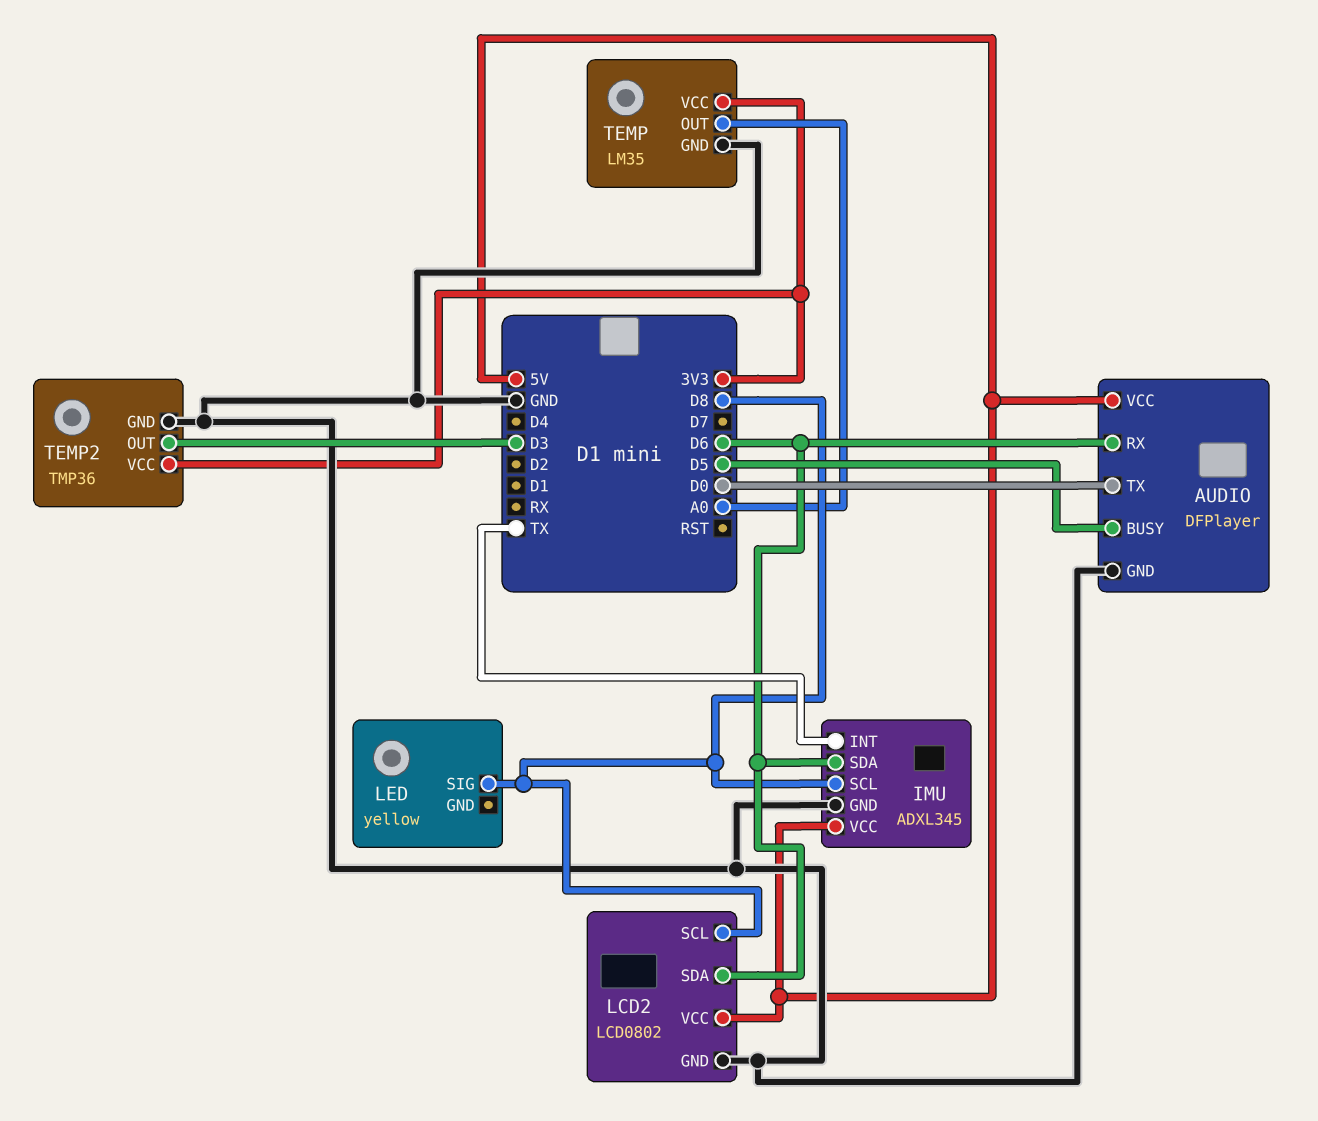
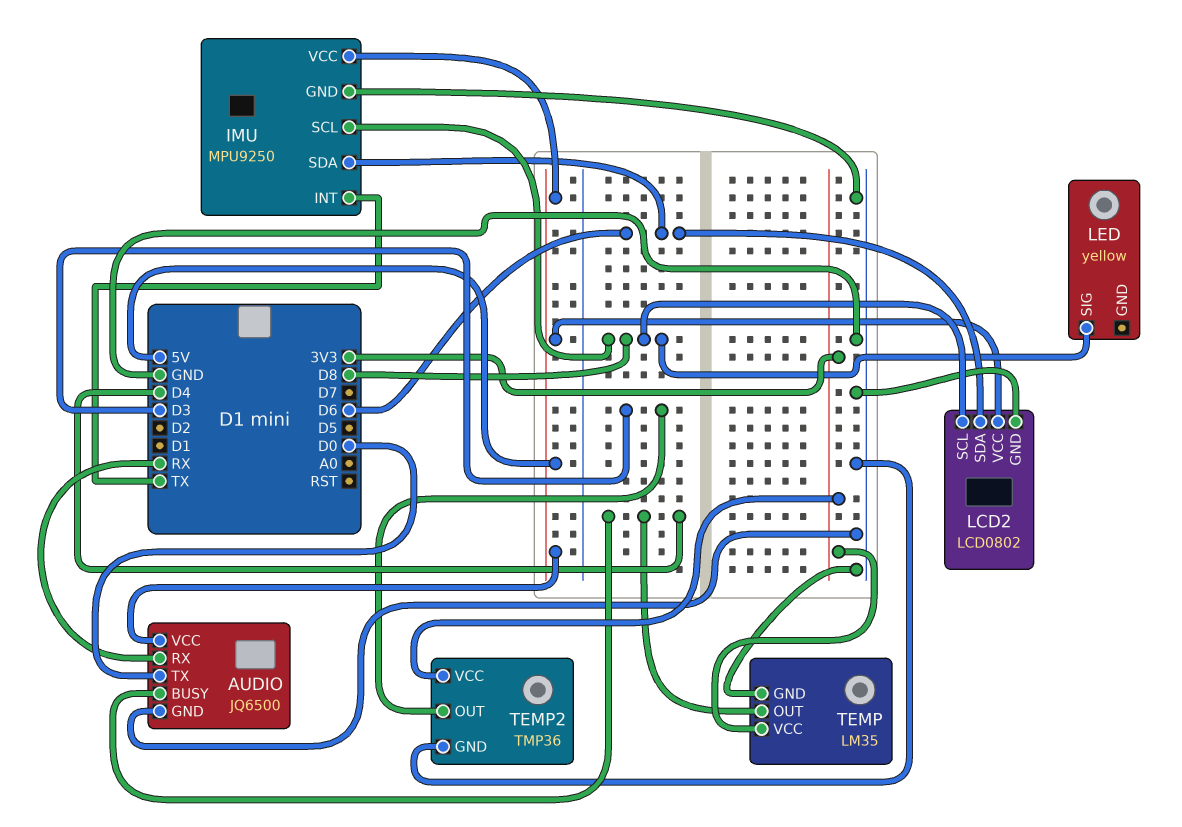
AUDIO: DFPlayer -> JQ6500
AUDIO pin BUSY: D5 -> D4
AUDIO pin RX: D6 -> RX
IMU: ADXL345 -> MPU9250
TEMP pin OUT: A0 -> D4

